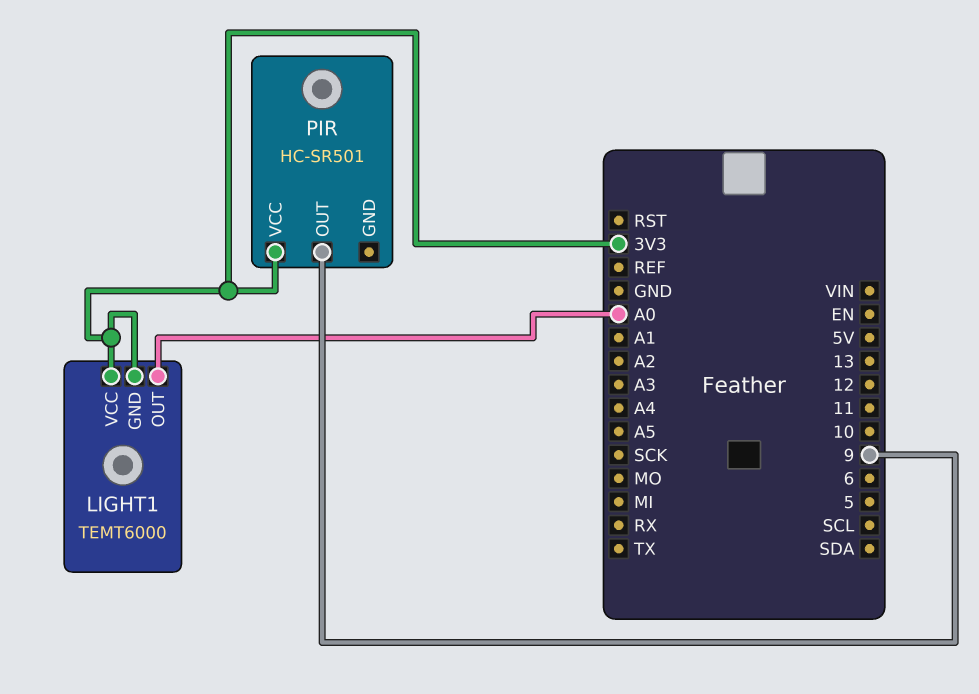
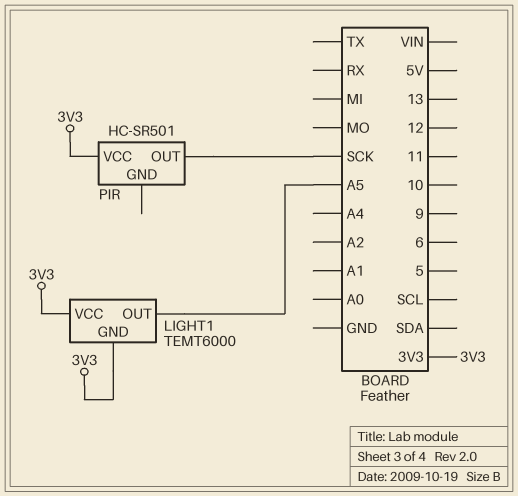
LIGHT1 pin OUT: A0 -> A5
PIR pin OUT: 9 -> SCK

